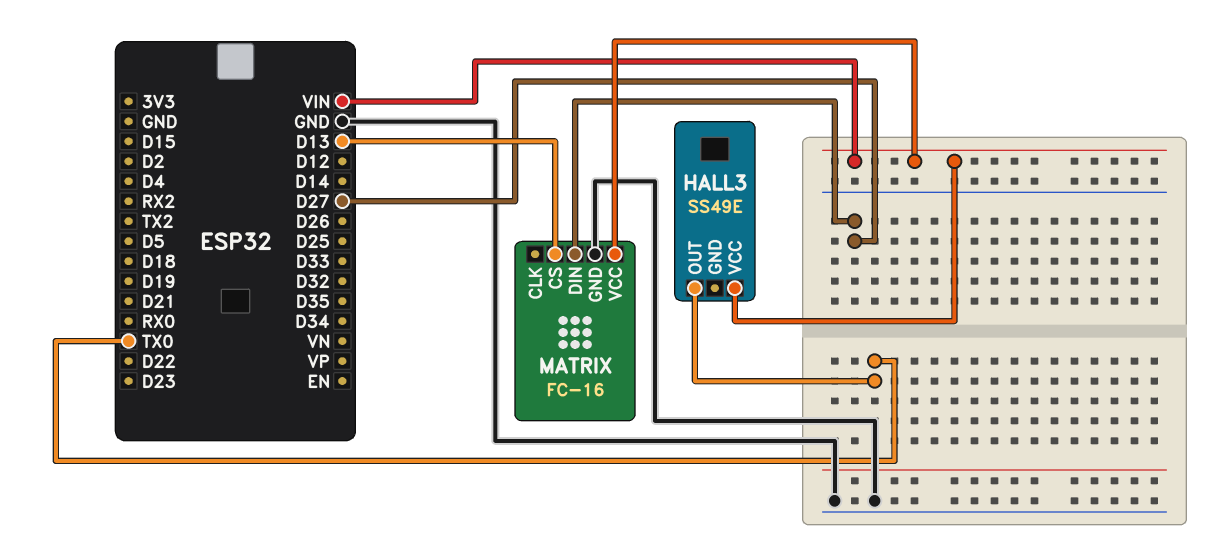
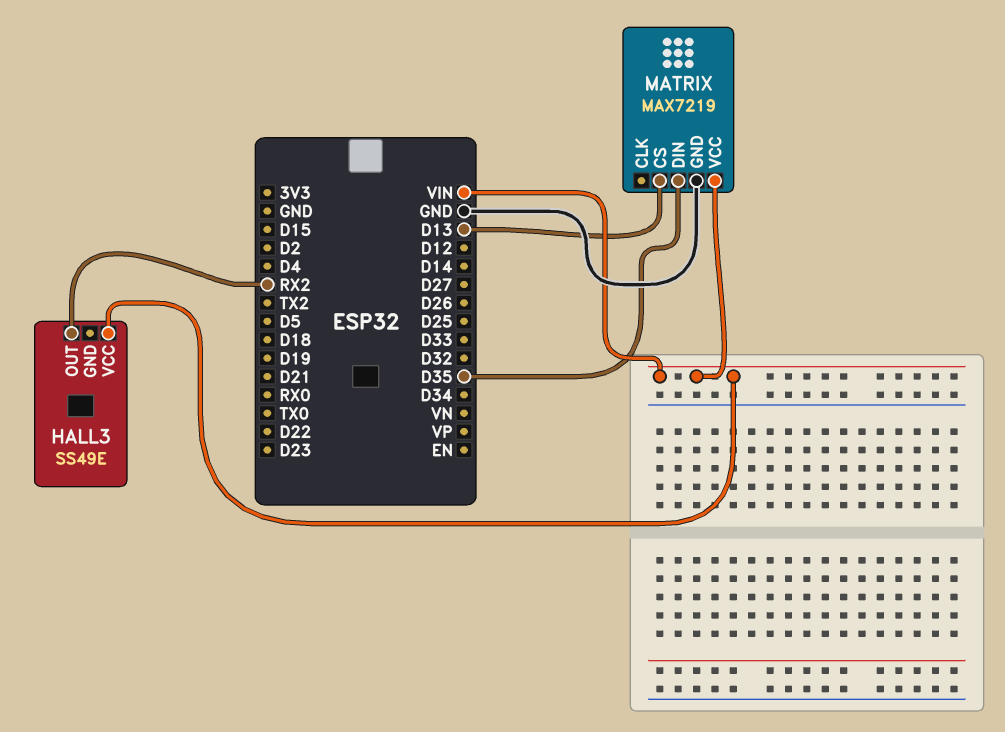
HALL3 pin OUT: TX0 -> RX2
MATRIX: FC-16 -> MAX7219
MATRIX pin DIN: D27 -> D35

